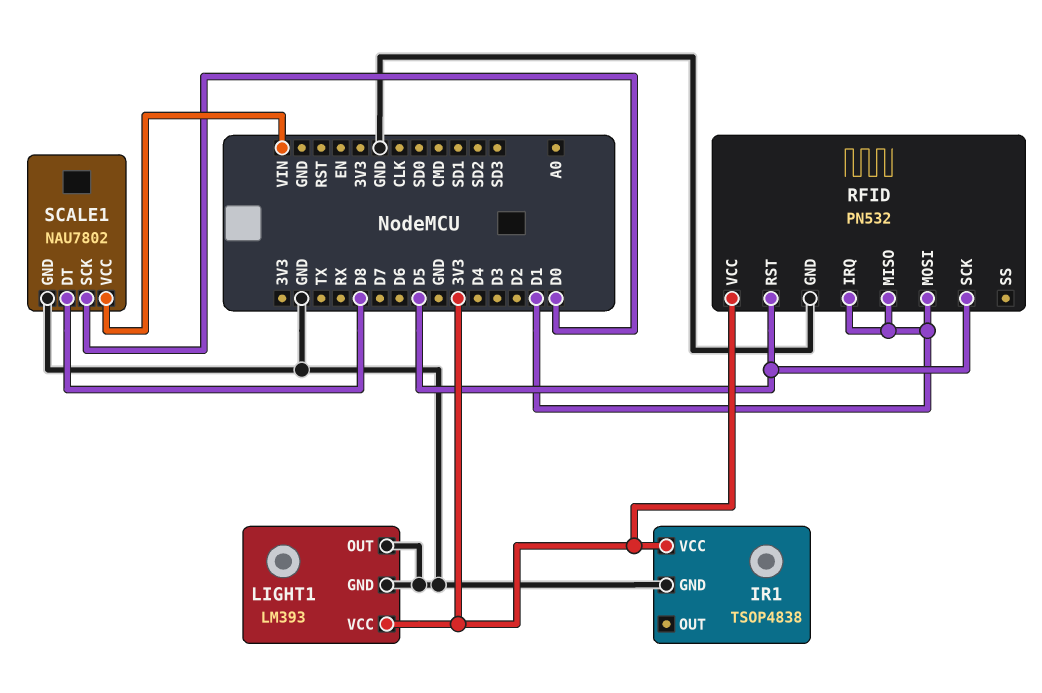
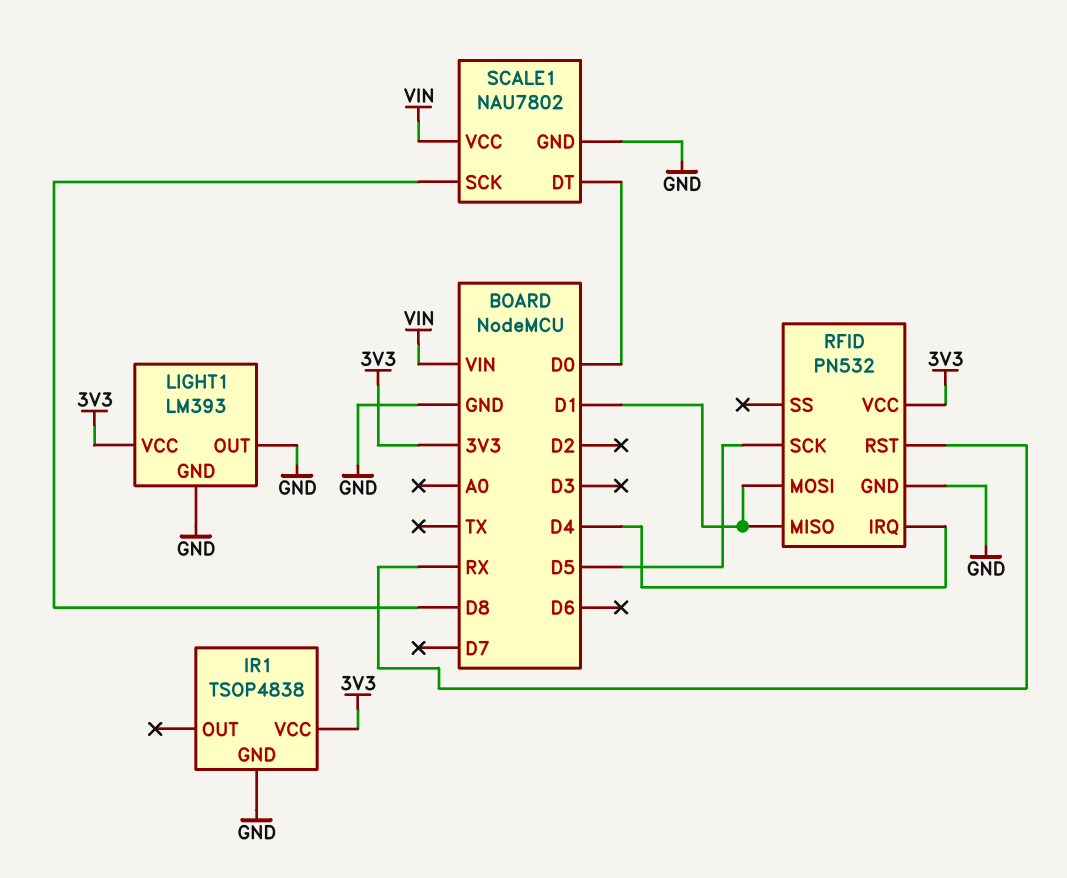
RFID pin IRQ: D1 -> D4
RFID pin RST: D5 -> RX
SCALE1 pin DT: D8 -> D0
SCALE1 pin SCK: D0 -> D8

